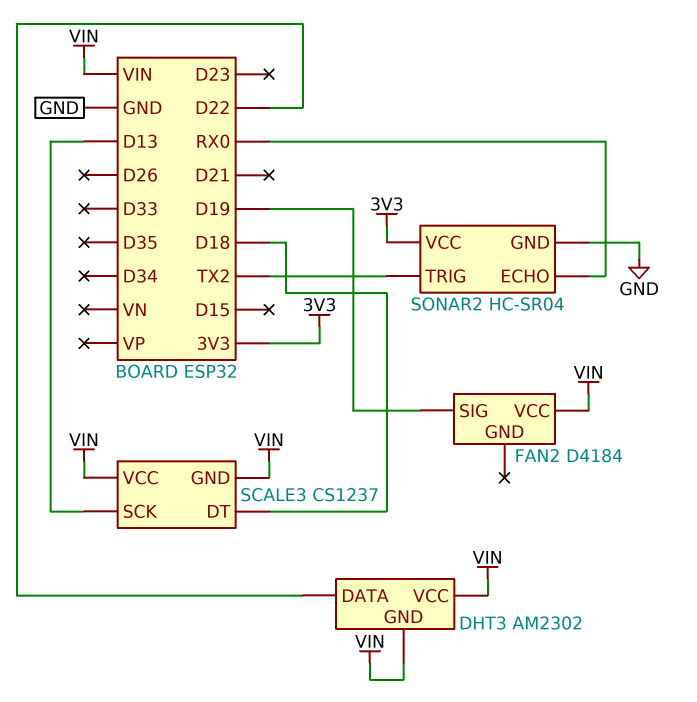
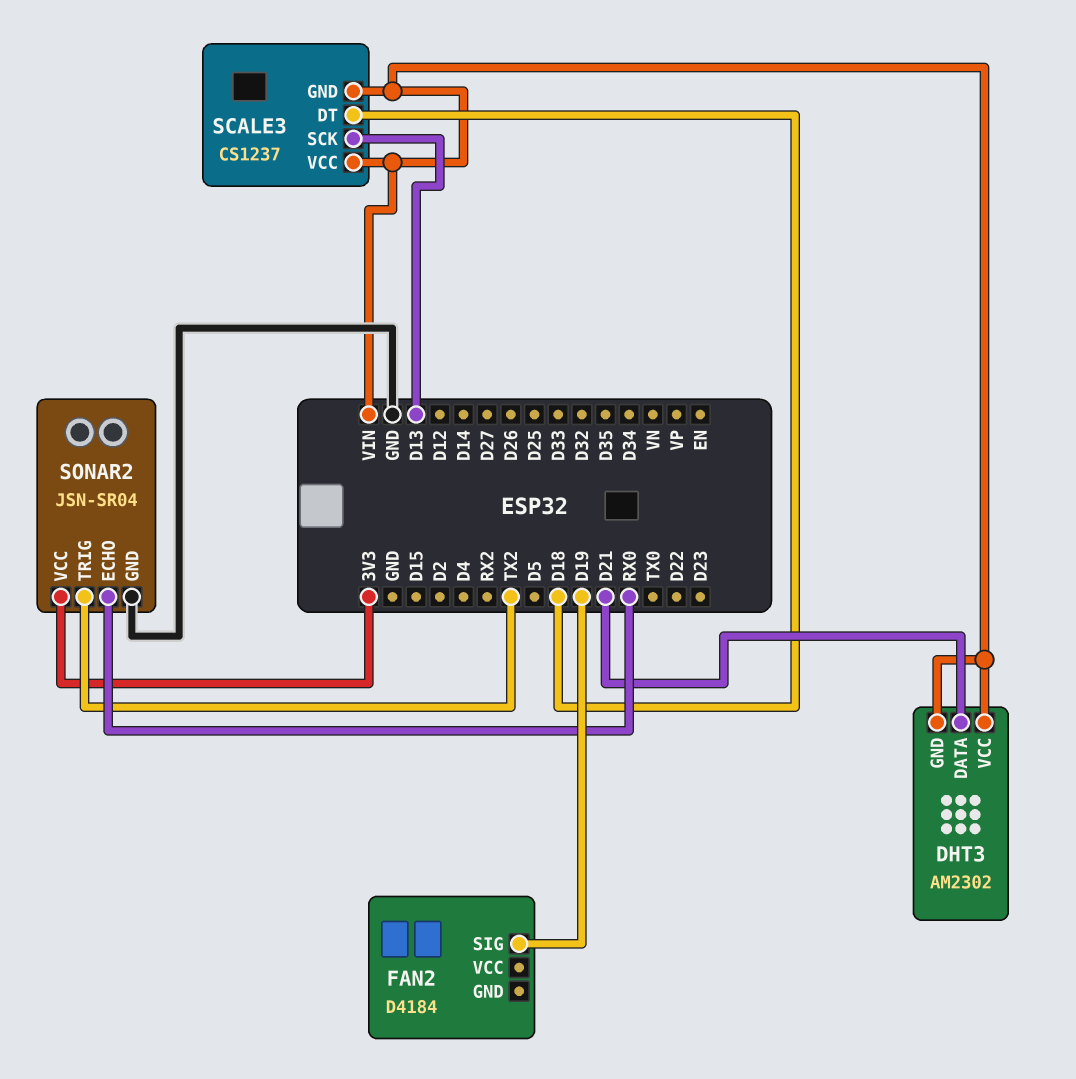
DHT3 pin DATA: D22 -> D21
FAN2 pin VCC: VIN -> none
SONAR2: HC-SR04 -> JSN-SR04

